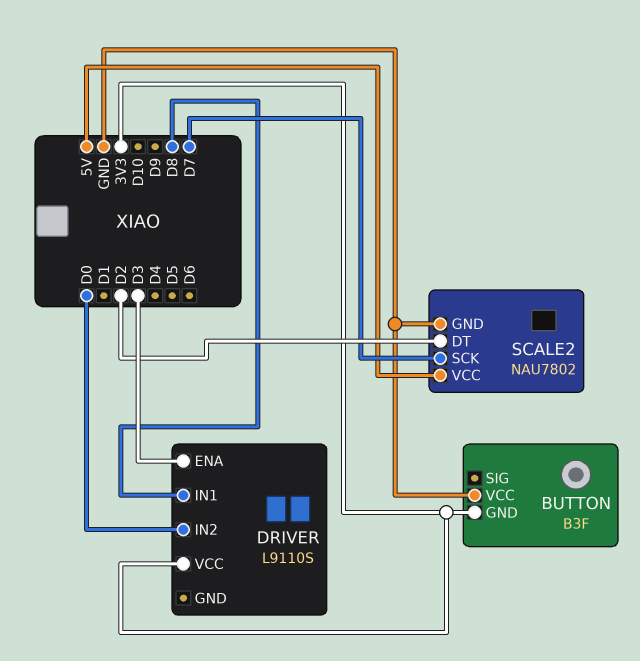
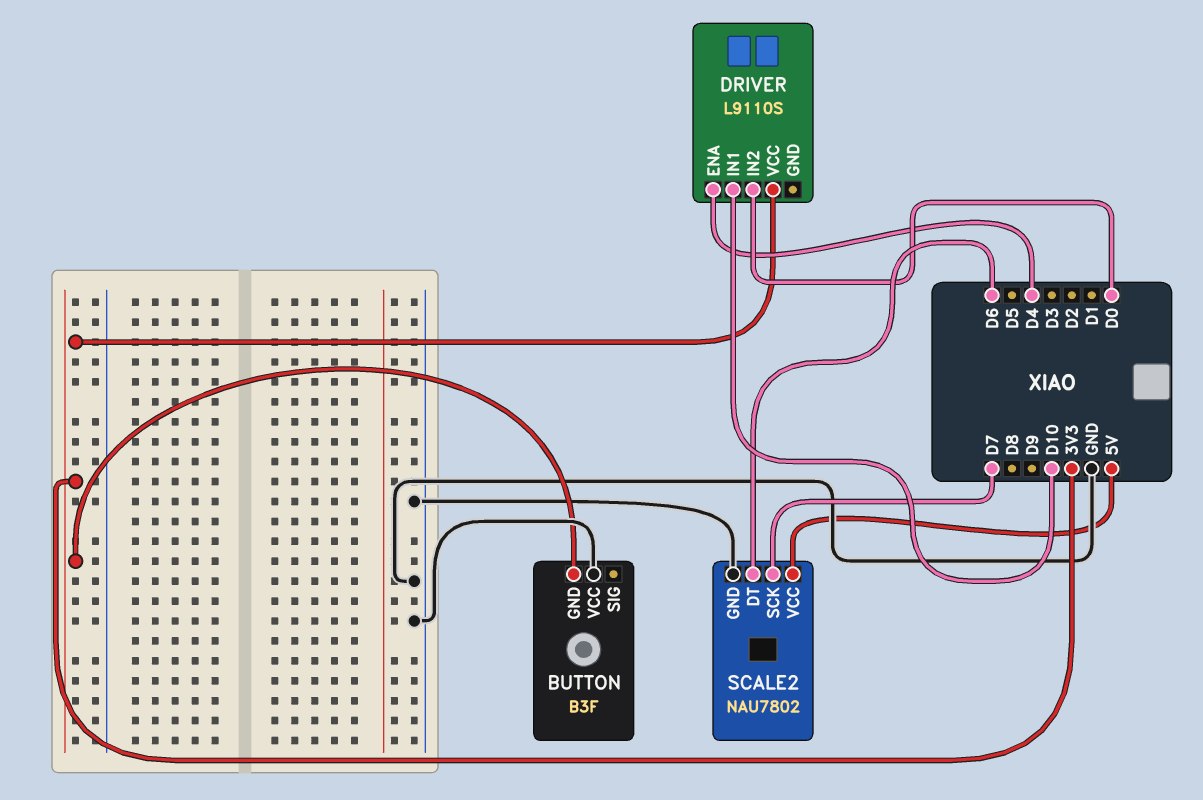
DRIVER pin ENA: D3 -> D4
DRIVER pin IN1: D8 -> D10
SCALE2 pin DT: D2 -> D6

